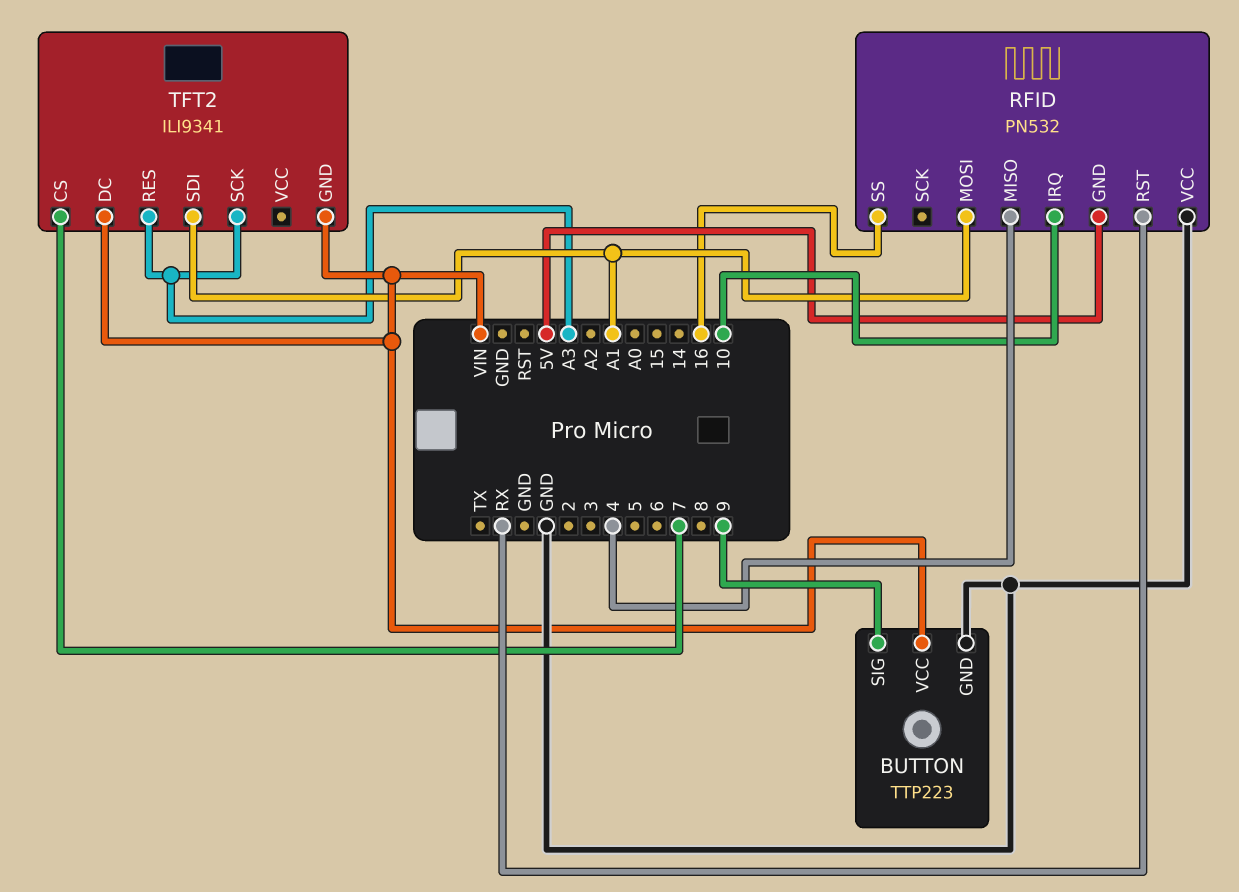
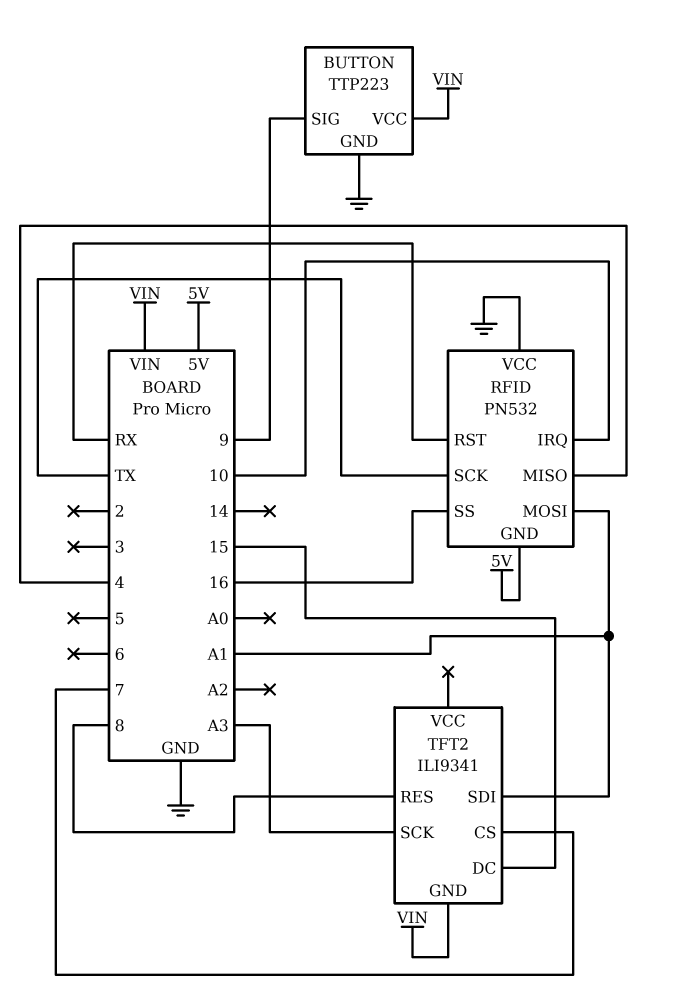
RFID pin SCK: none -> TX
TFT2 pin DC: VIN -> 15
TFT2 pin RES: A3 -> 8

